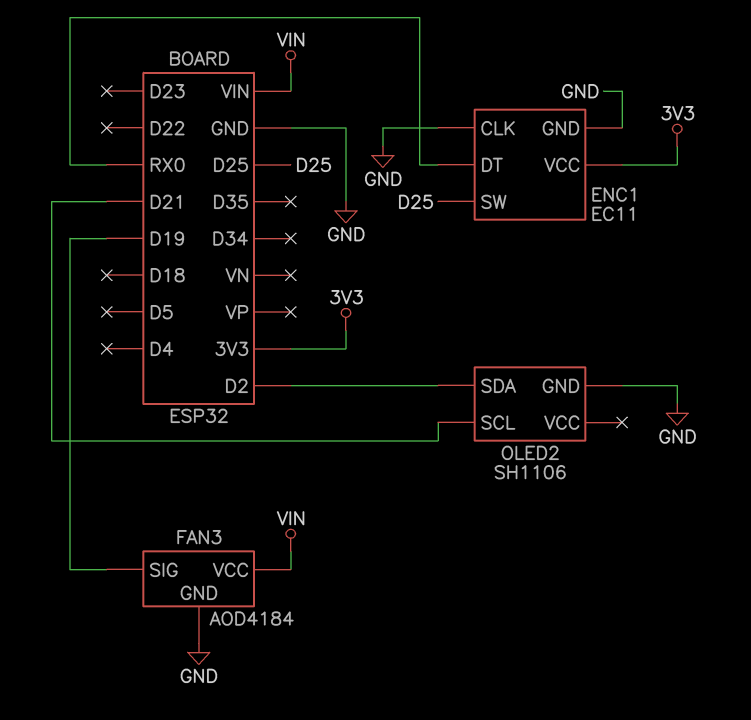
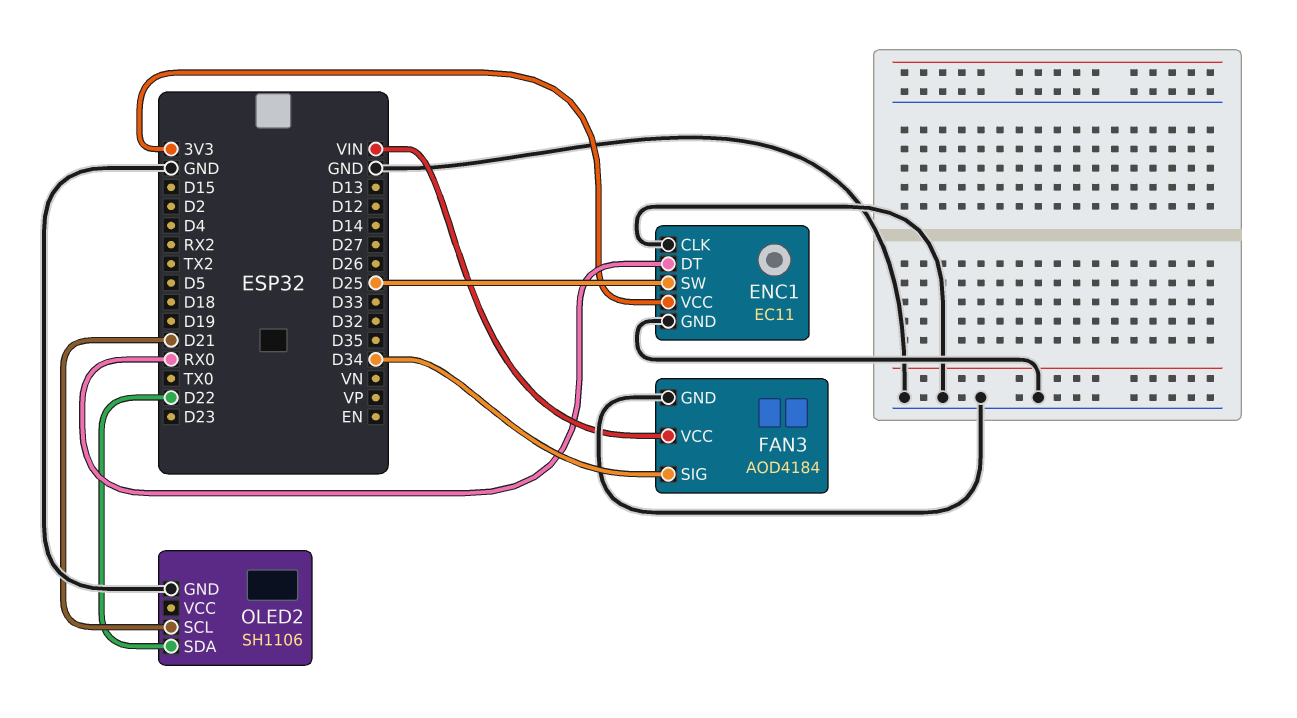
FAN3 pin SIG: D19 -> D34
OLED2 pin SDA: D2 -> D22

